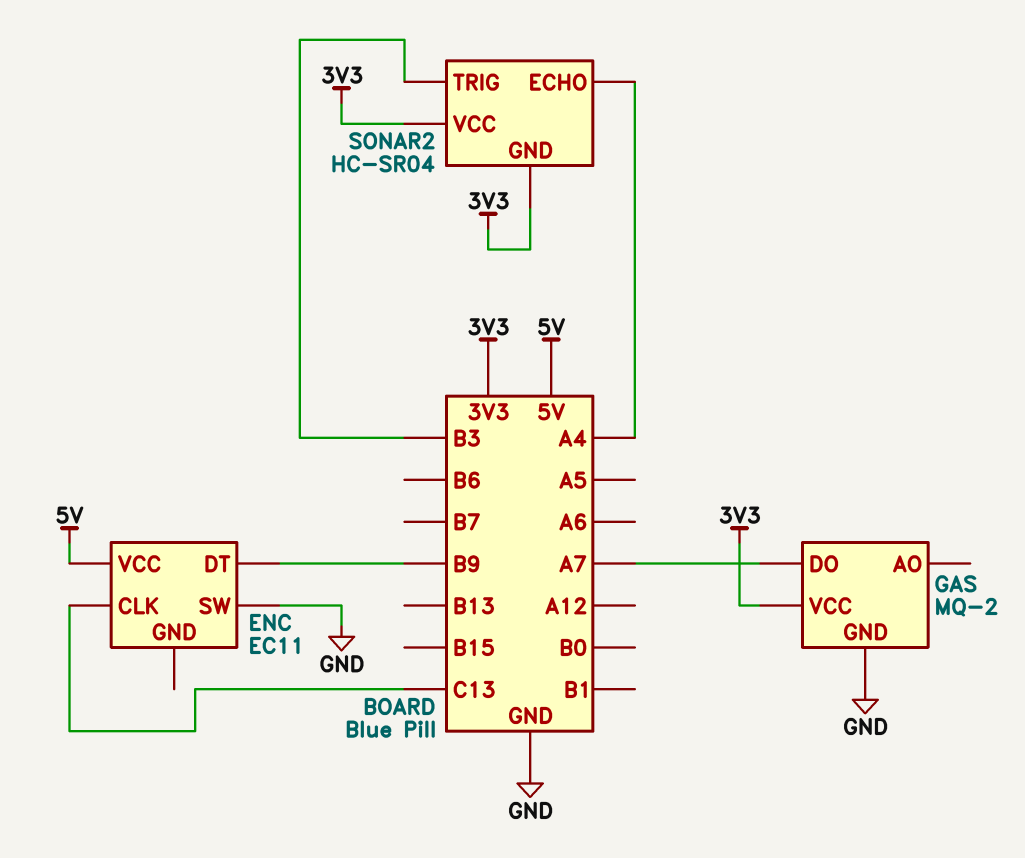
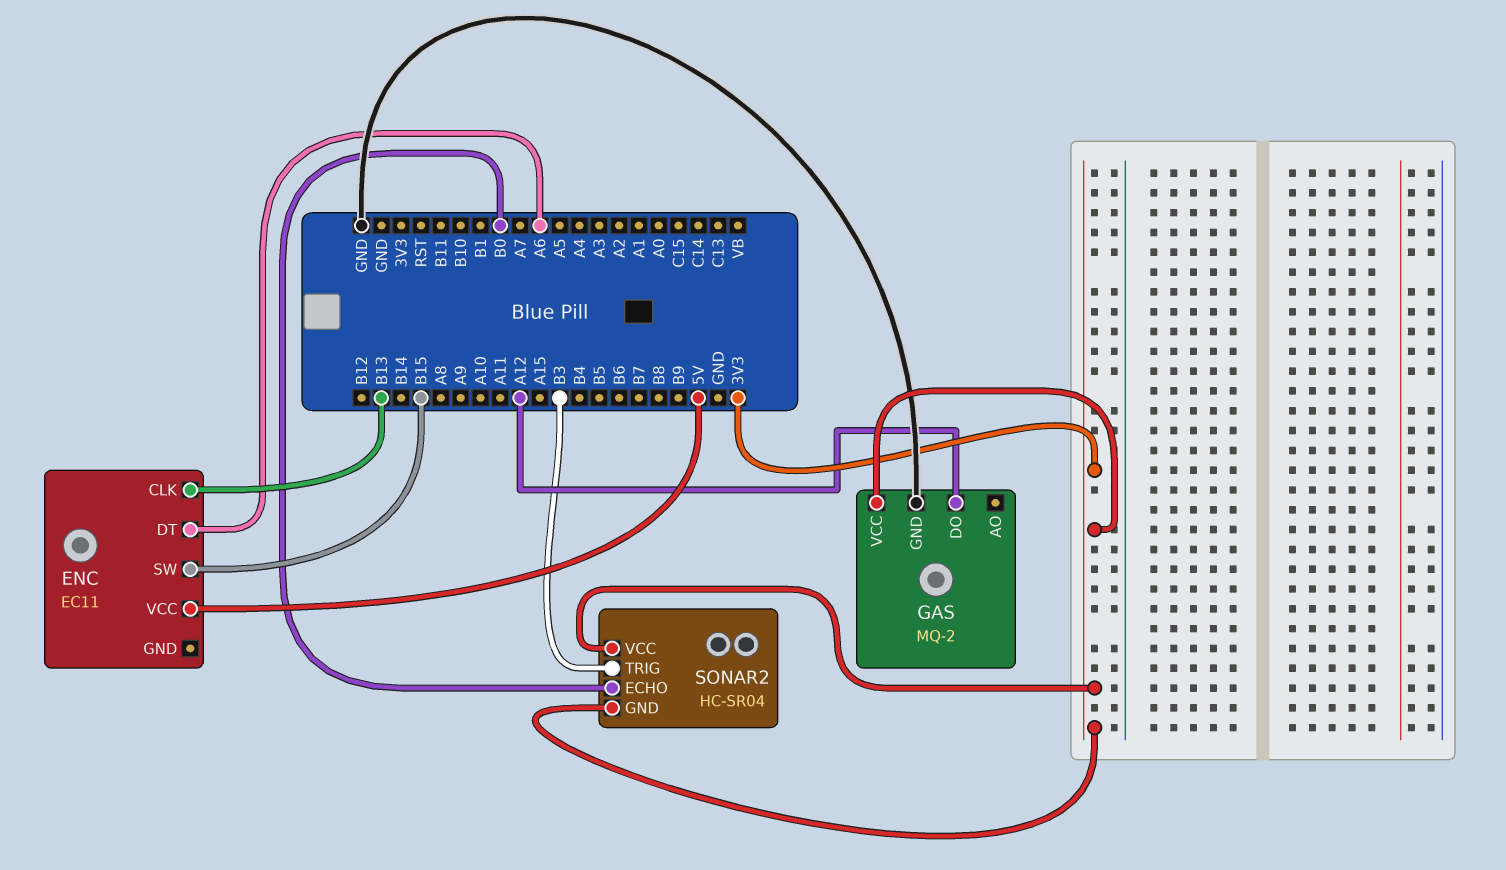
ENC pin CLK: C13 -> B13
ENC pin DT: B9 -> A6
ENC pin SW: GND -> B15
GAS pin DO: A7 -> A12
SONAR2 pin ECHO: A4 -> B0

